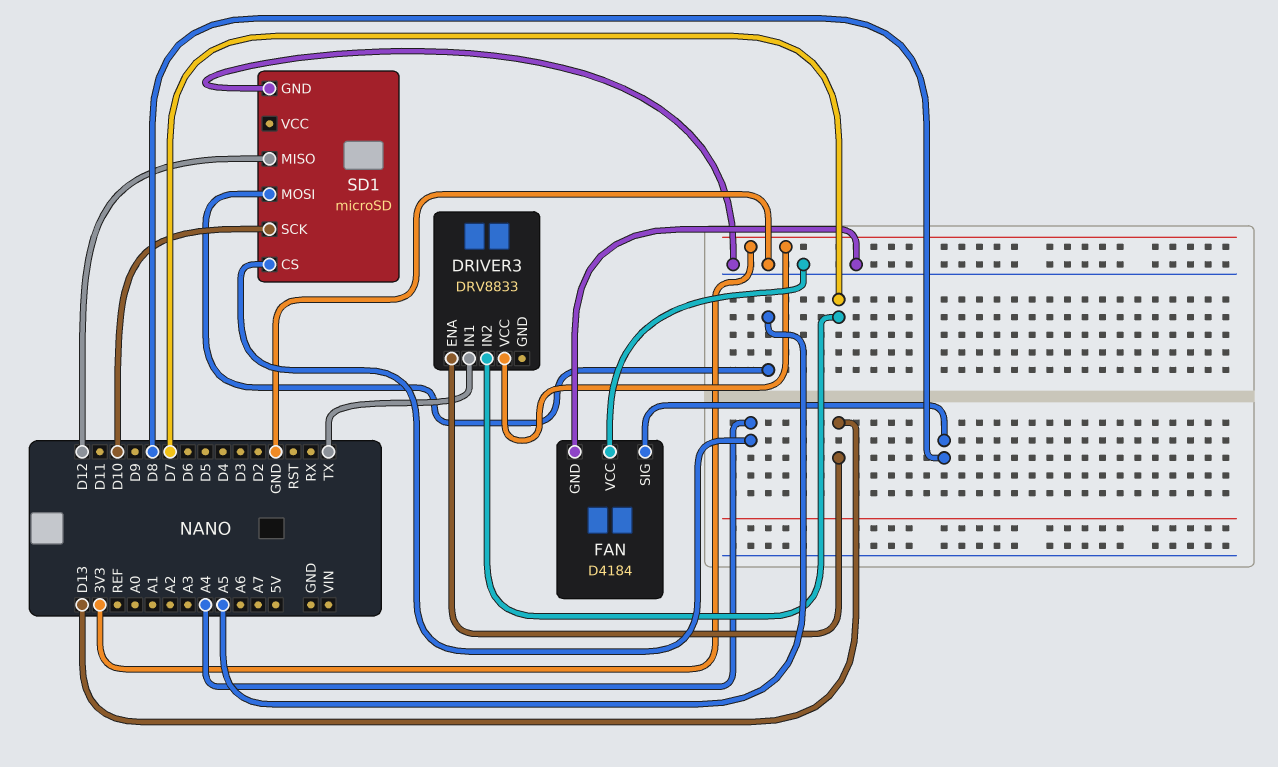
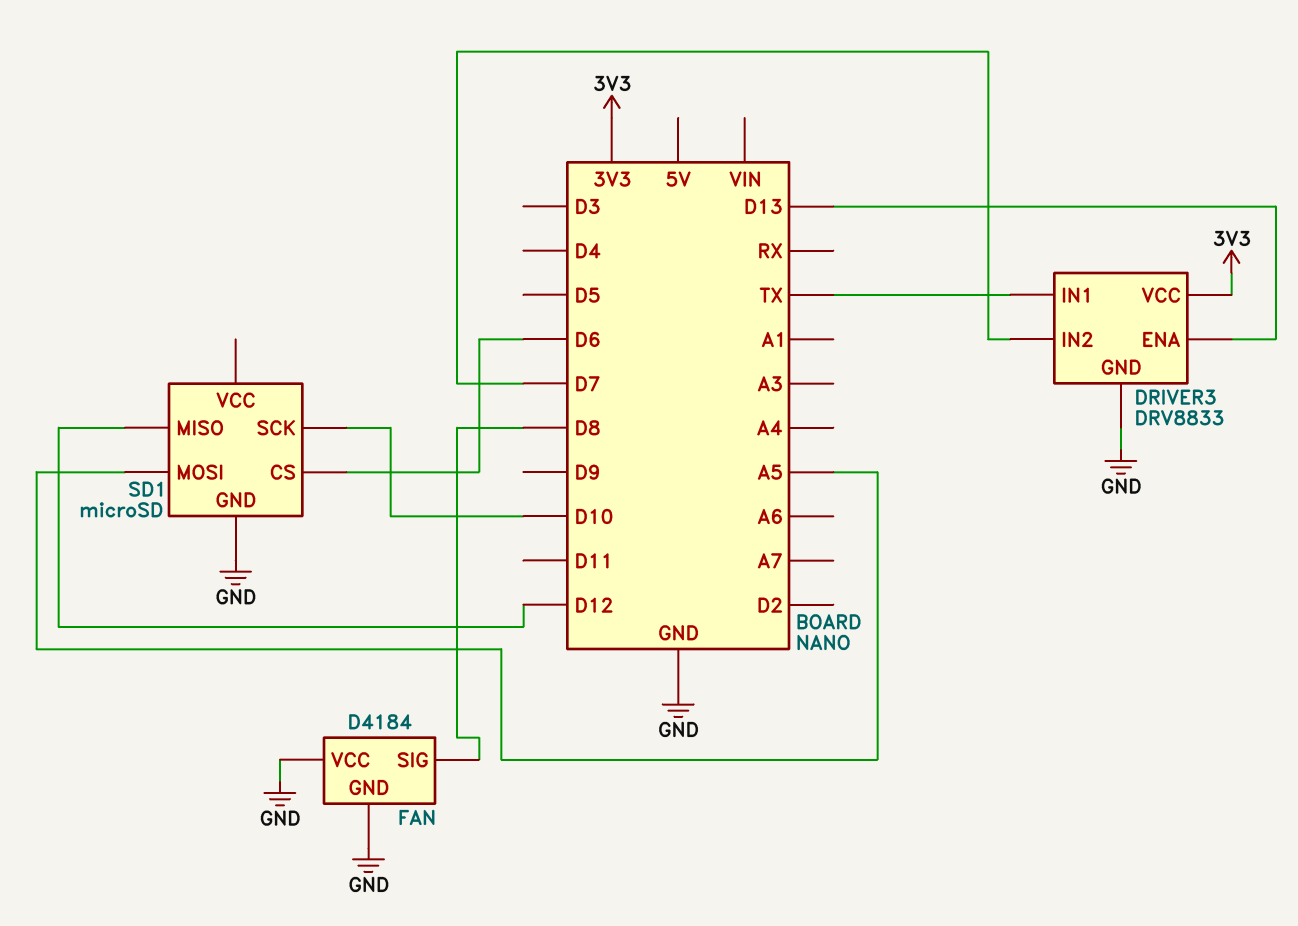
DRIVER3 pin GND: none -> GND
SD1 pin CS: A4 -> D6

